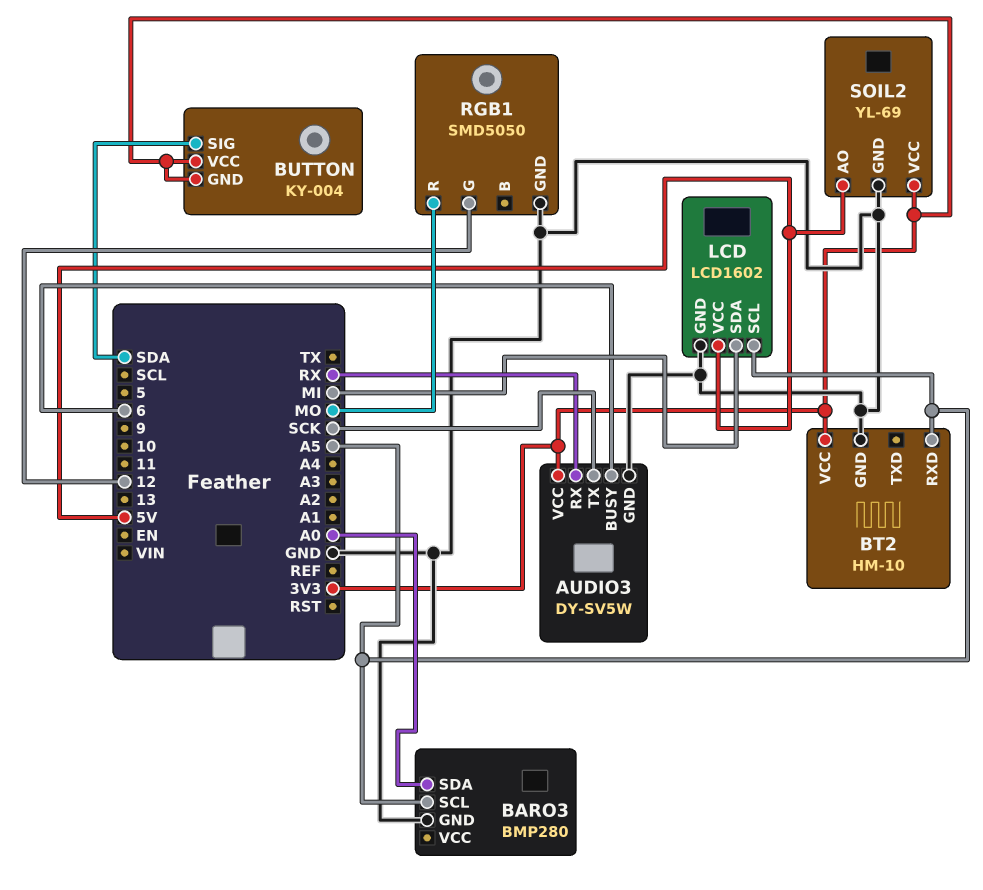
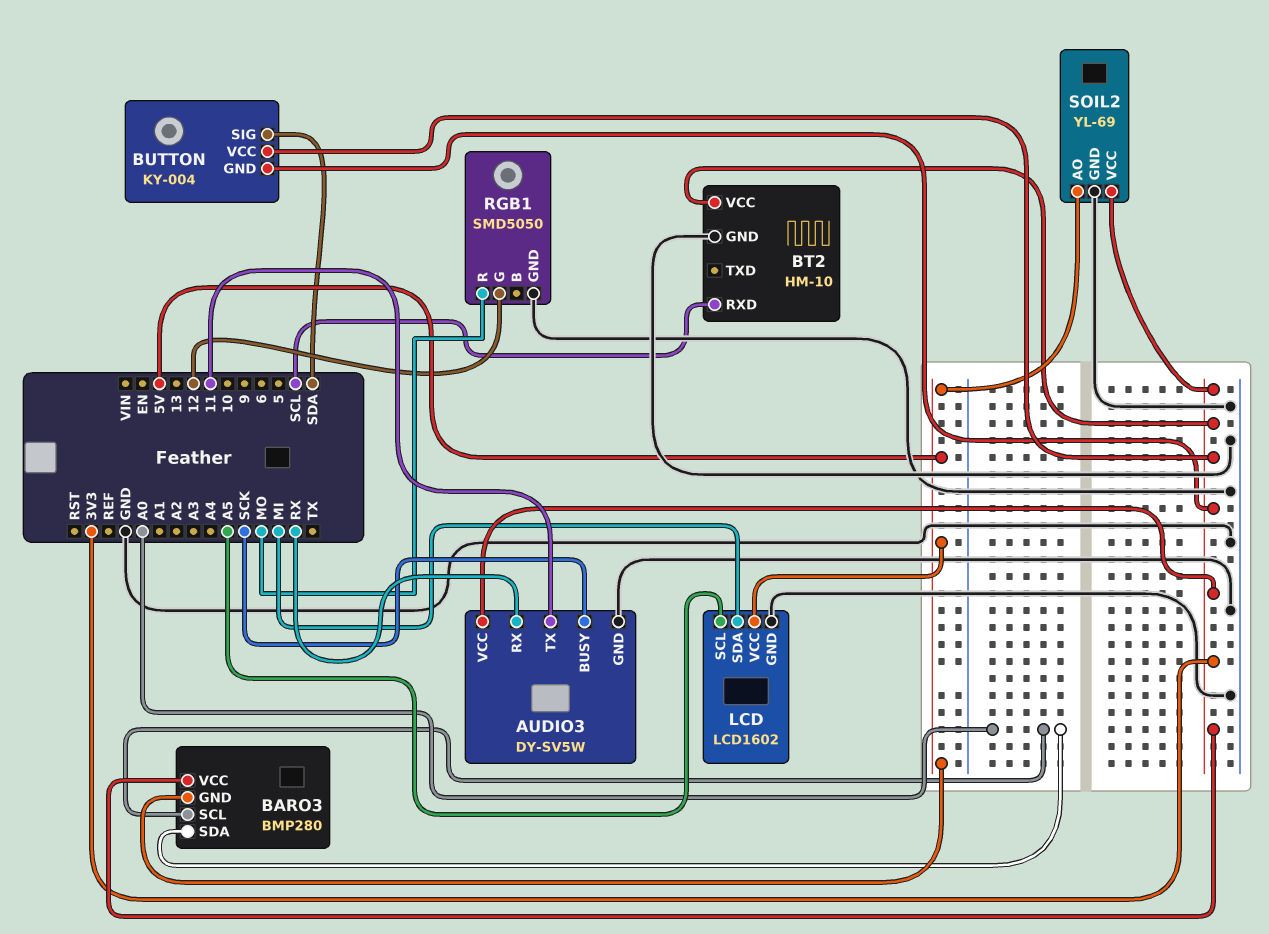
AUDIO3 pin BUSY: 6 -> SCK
AUDIO3 pin TX: SCK -> 11
BARO3 pin GND: GND -> 5V
BARO3 pin SCL: A5 -> A0
BARO3 pin VCC: none -> 3V3
BT2 pin RXD: A5 -> SCL

